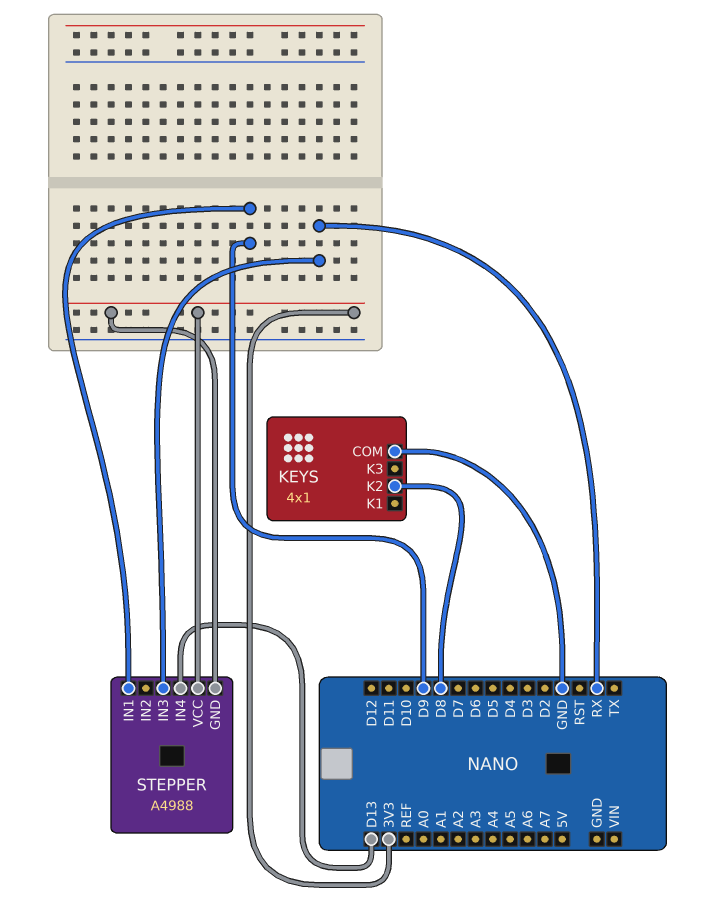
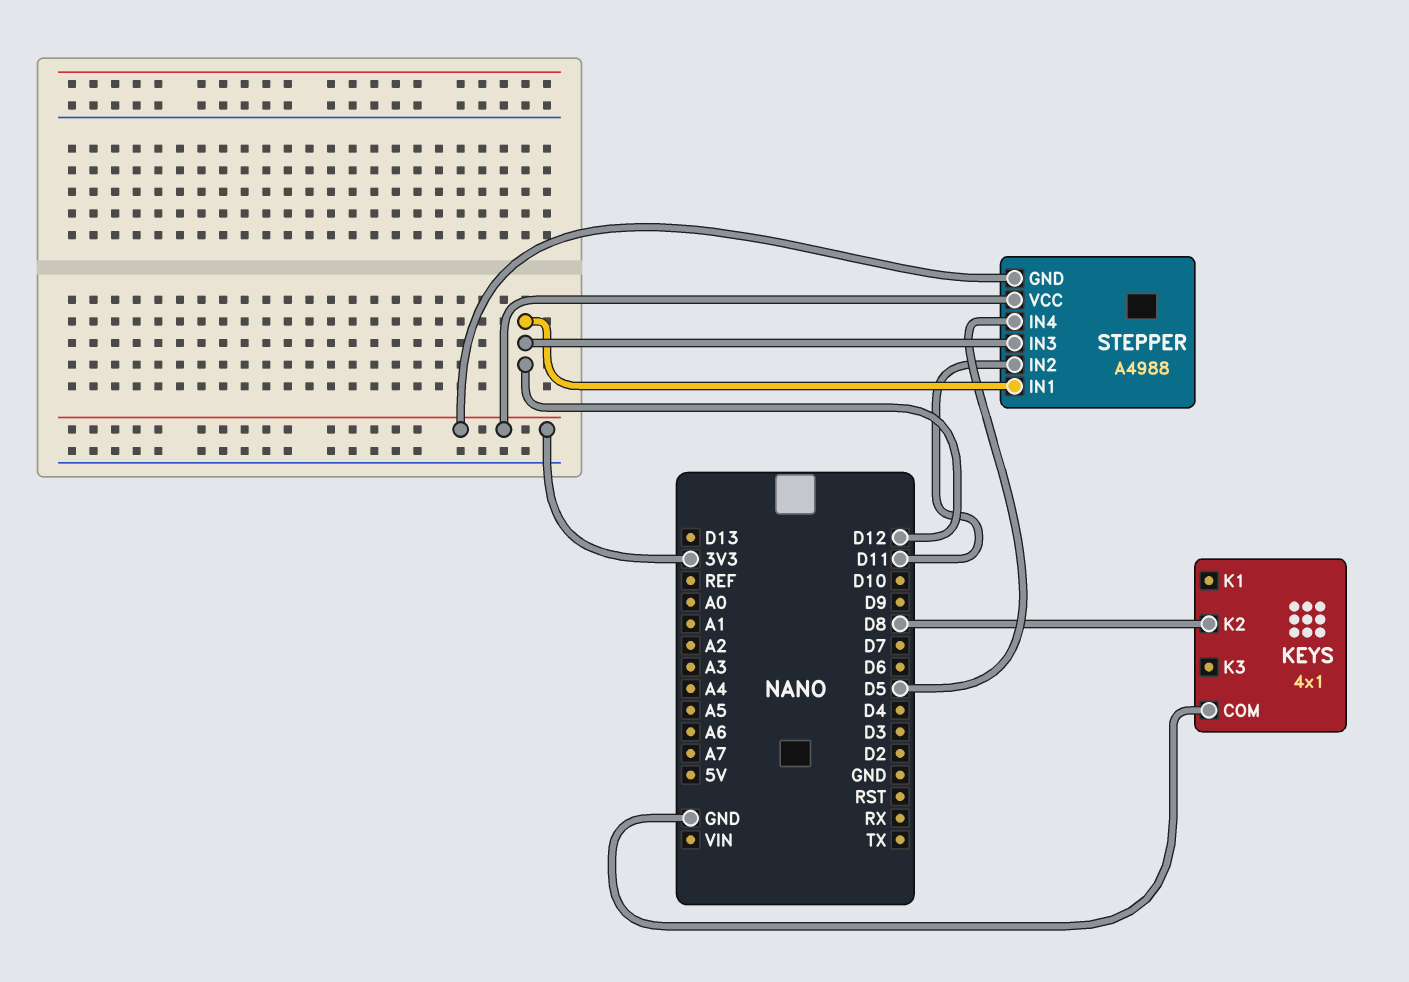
STEPPER pin IN1: D9 -> D12
STEPPER pin IN2: none -> D11
STEPPER pin IN3: RX -> D12
STEPPER pin IN4: D13 -> D5

